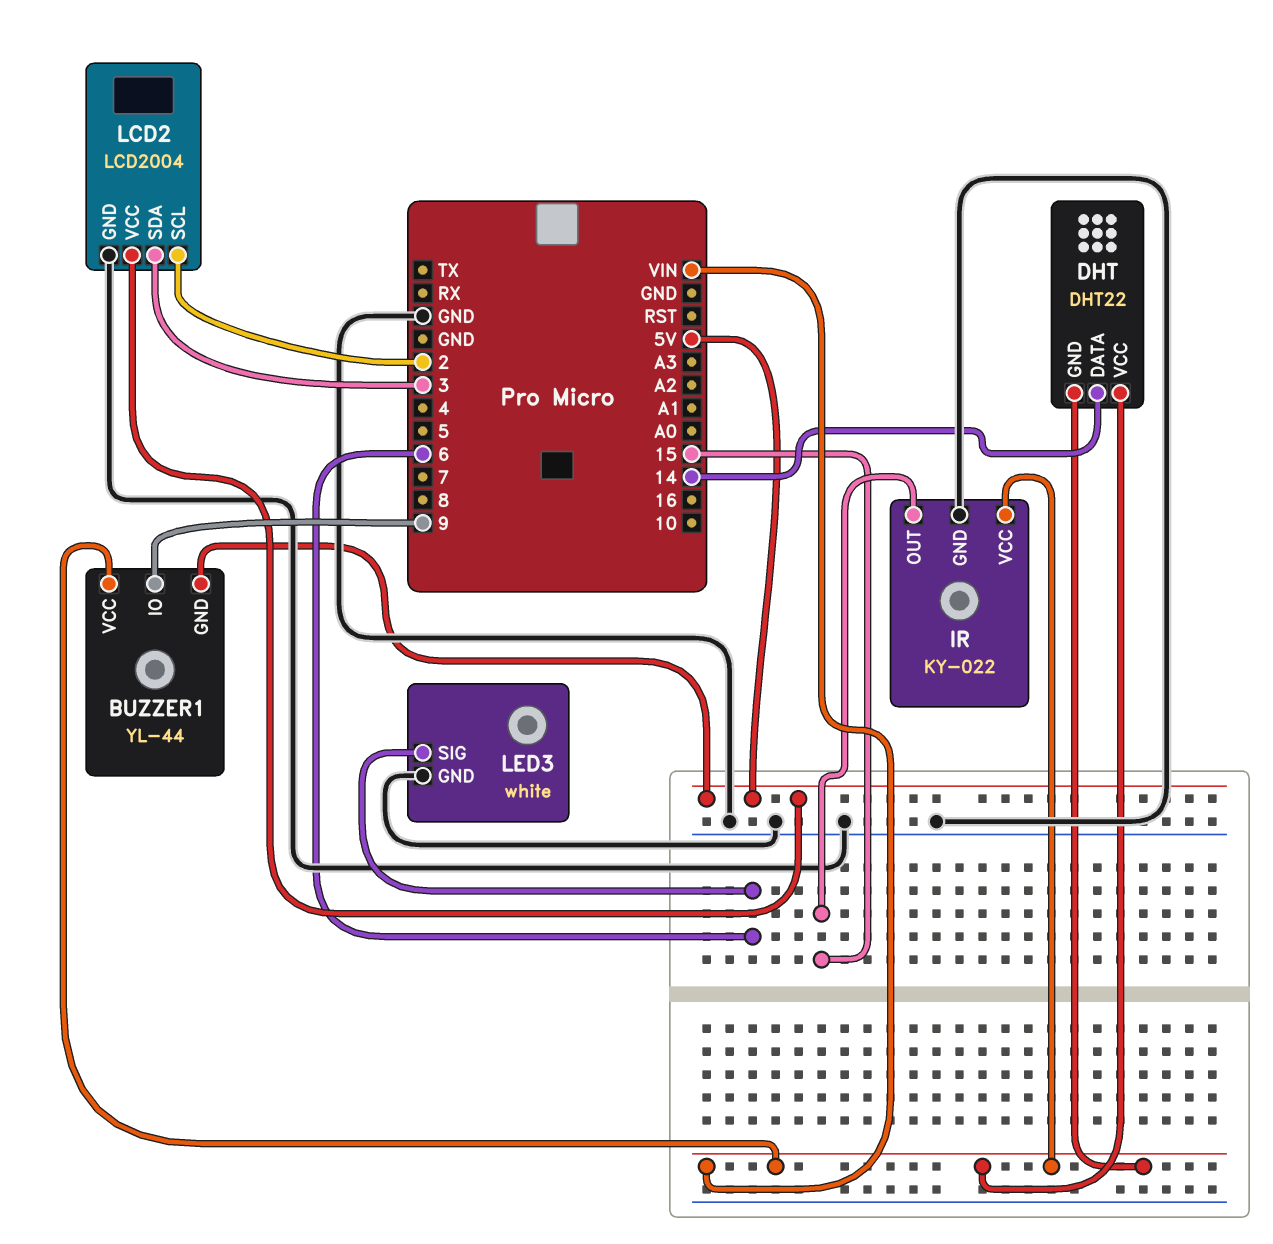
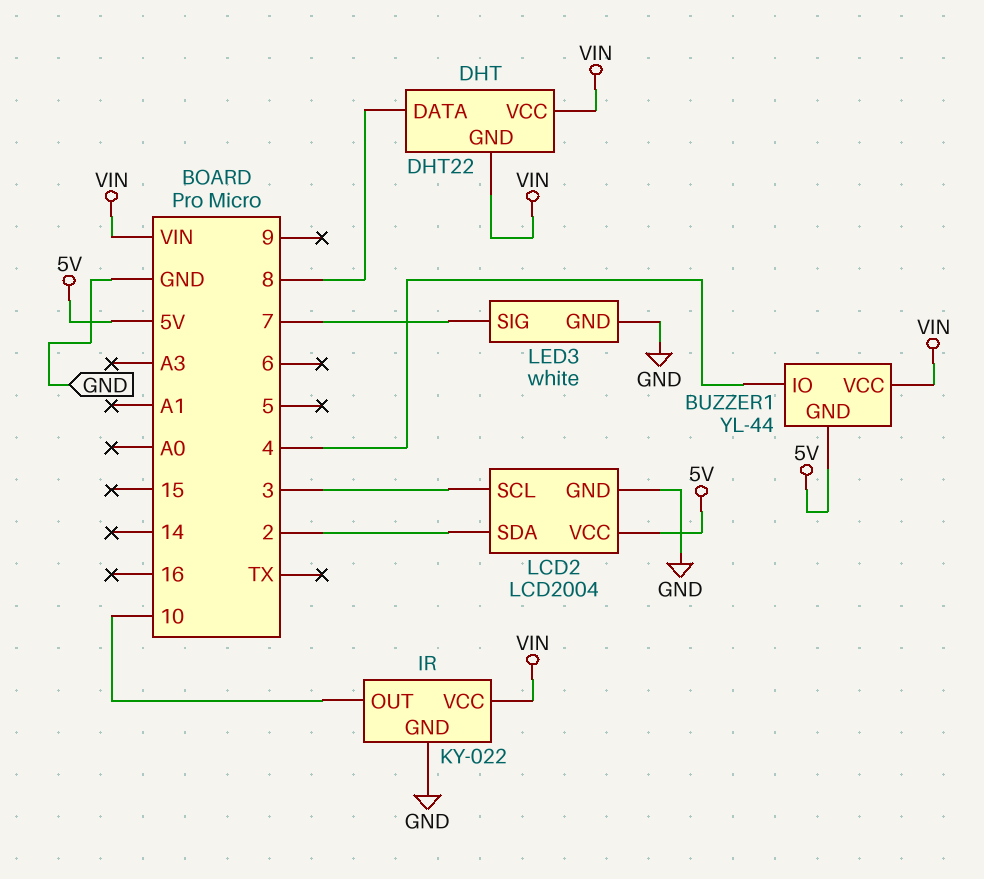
BUZZER1 pin IO: 9 -> 4
DHT pin DATA: 14 -> 8
IR pin OUT: 15 -> 10
LCD2 pin SCL: 2 -> 3
LCD2 pin SDA: 3 -> 2
LED3 pin SIG: 6 -> 7

